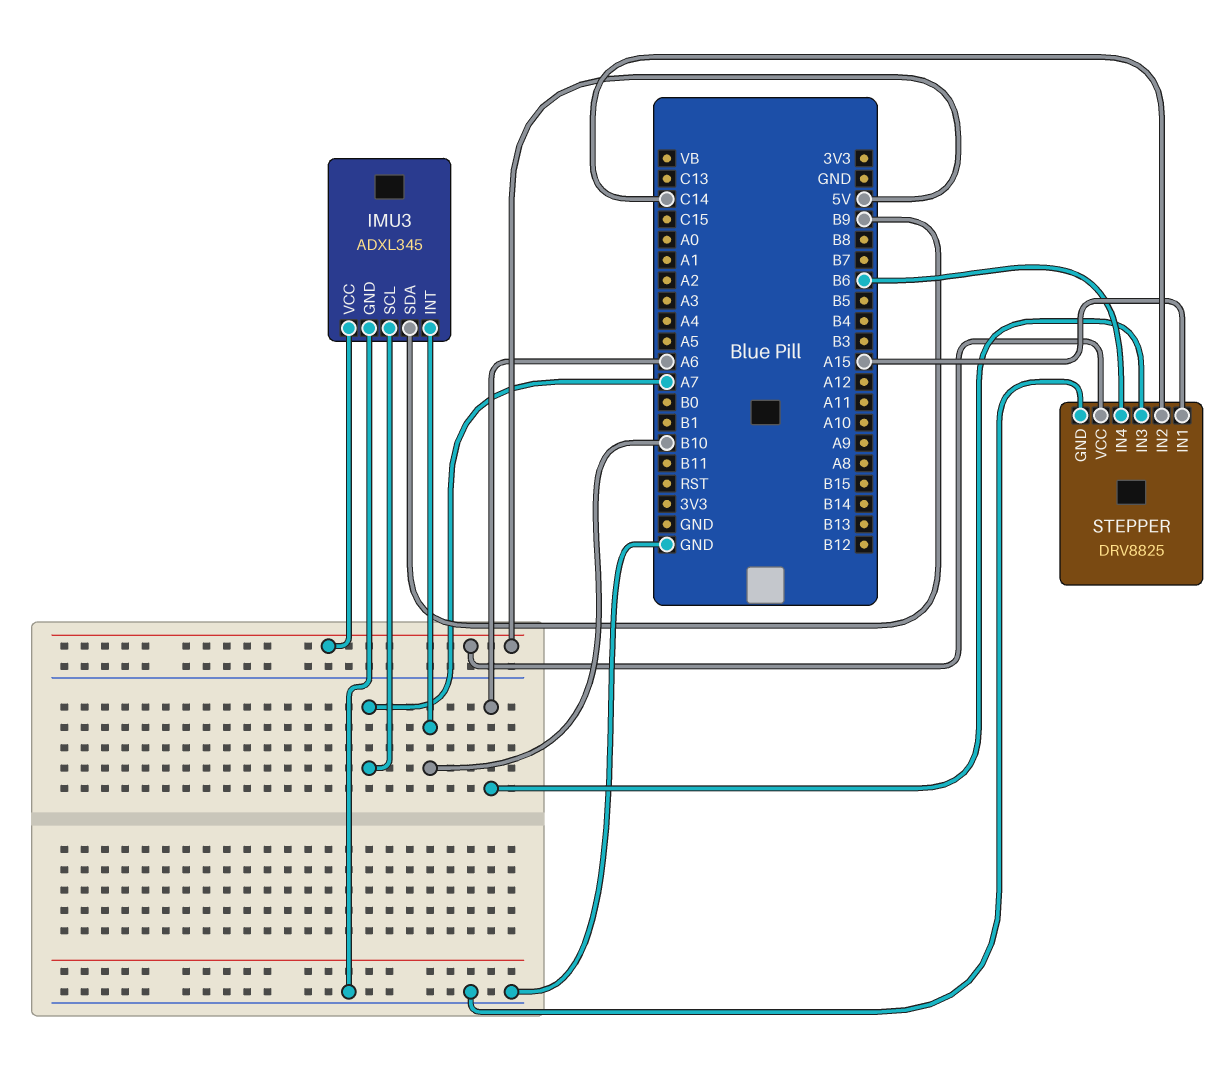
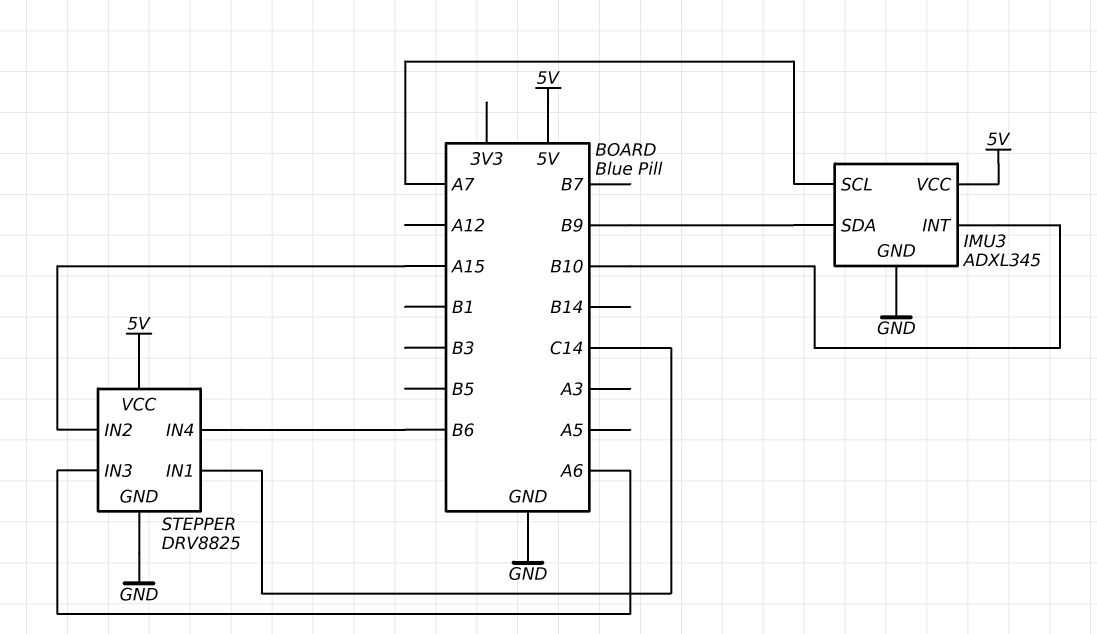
STEPPER pin IN1: A15 -> C14
STEPPER pin IN2: C14 -> A15

